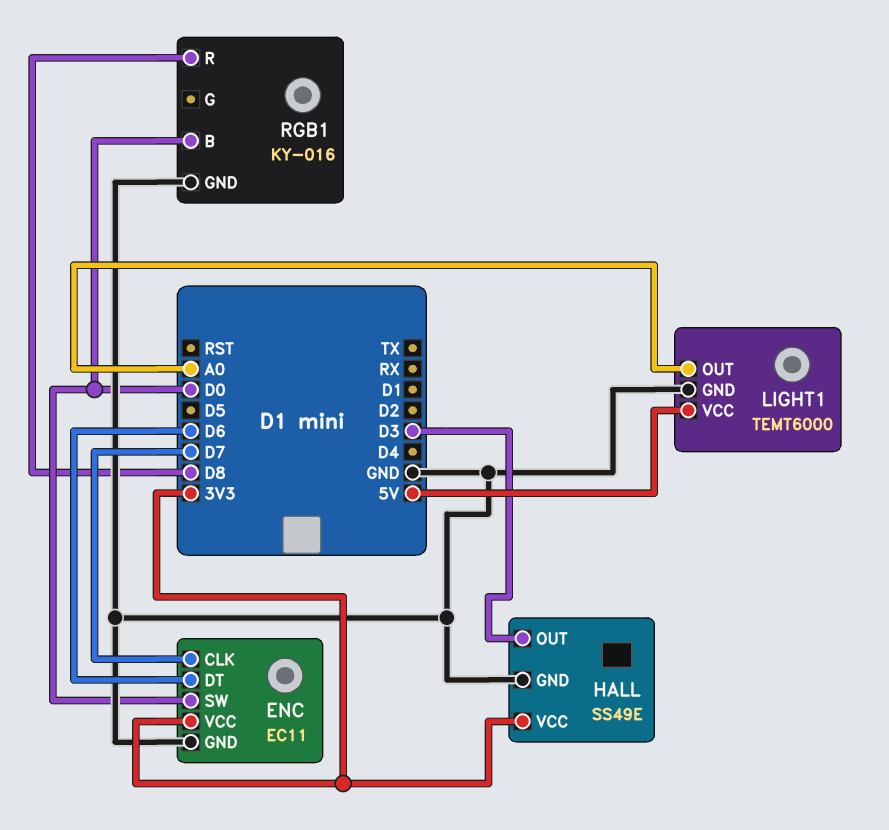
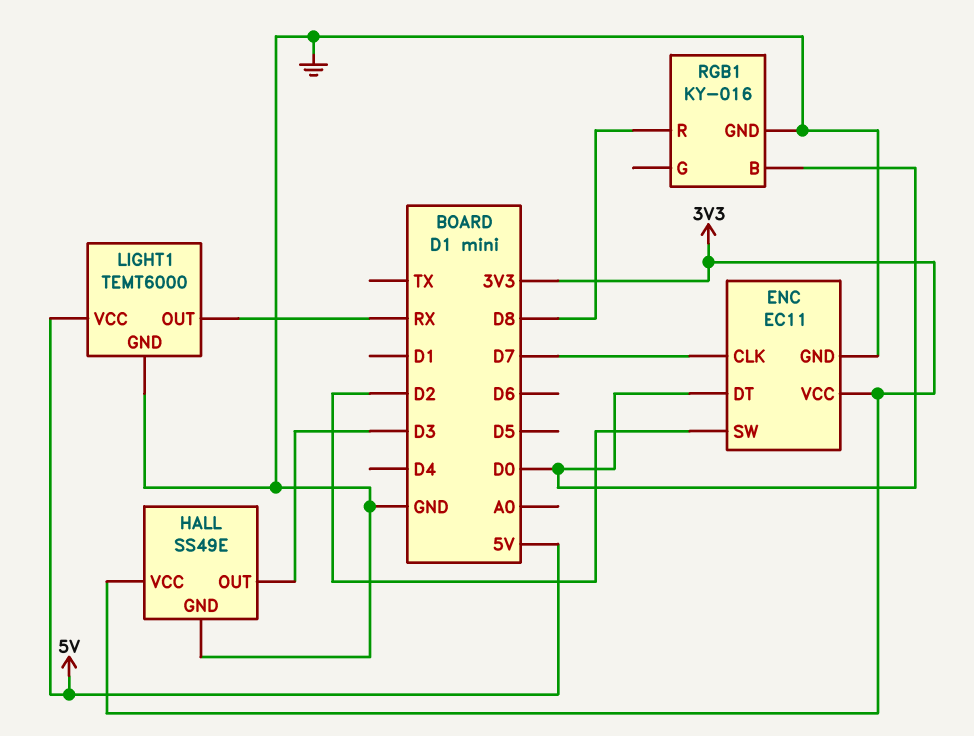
ENC pin DT: D6 -> D0
ENC pin SW: D0 -> D2
LIGHT1 pin OUT: A0 -> RX

